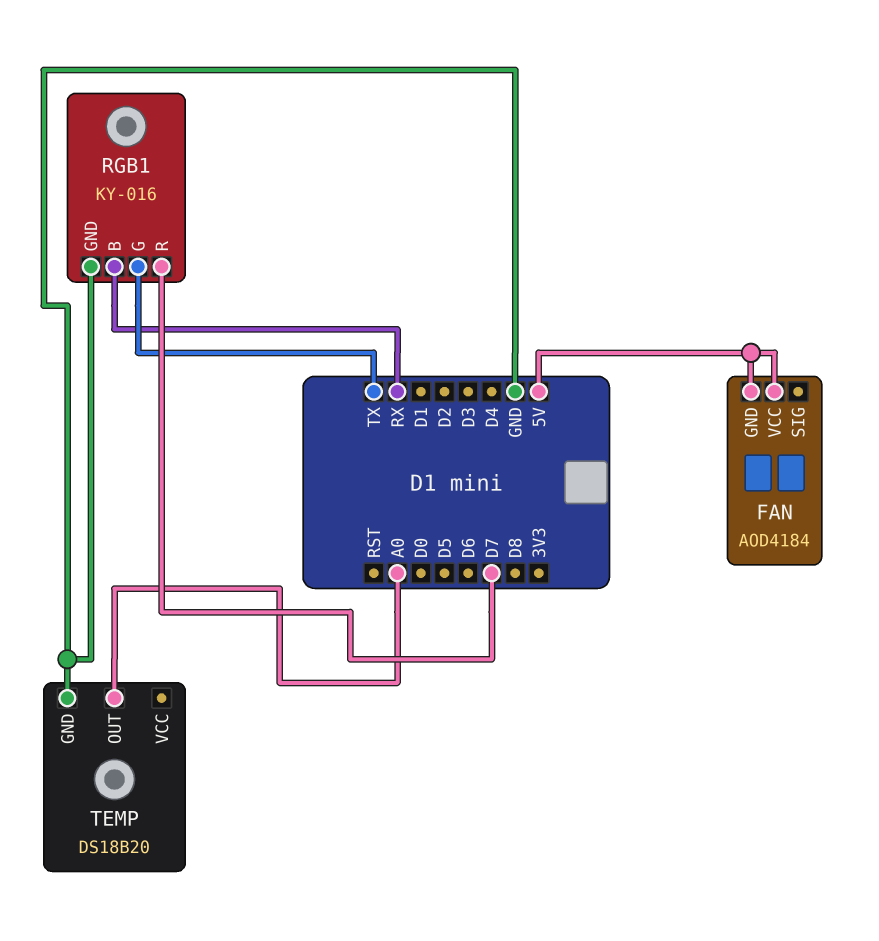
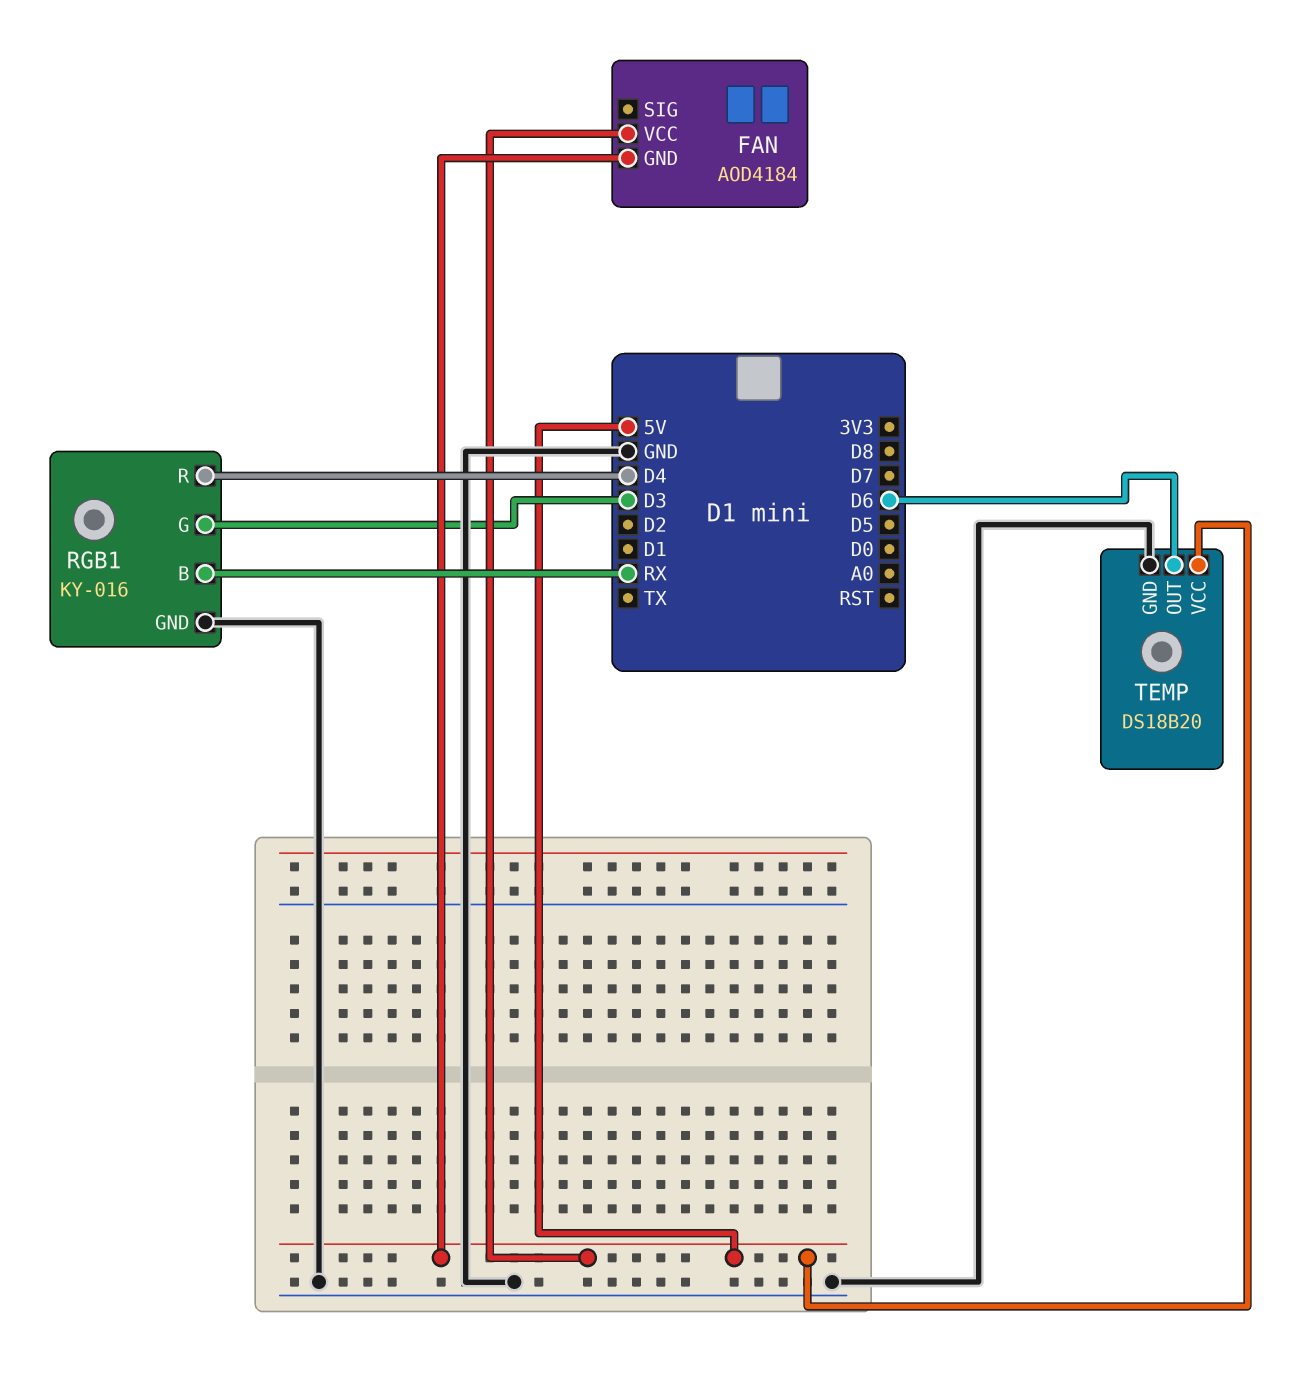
RGB1 pin G: TX -> D3
RGB1 pin R: D7 -> D4
TEMP pin OUT: A0 -> D6
TEMP pin VCC: none -> 5V

